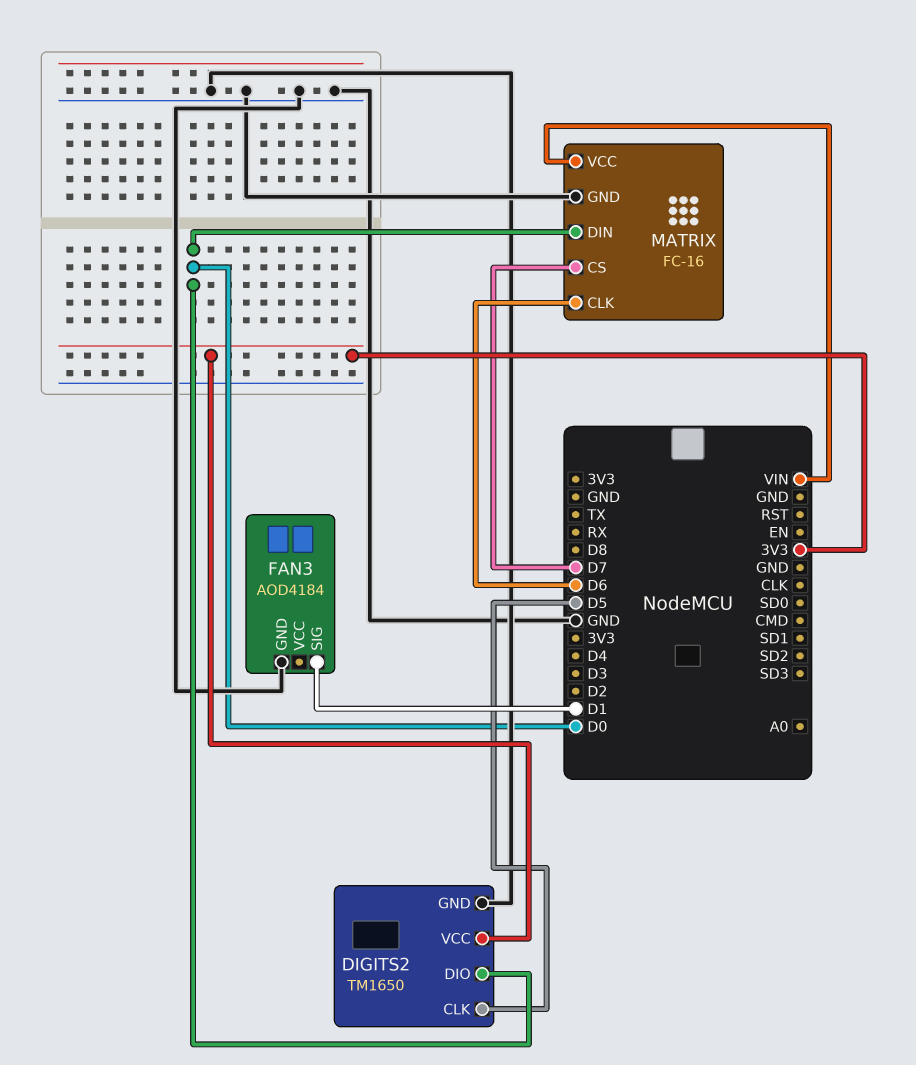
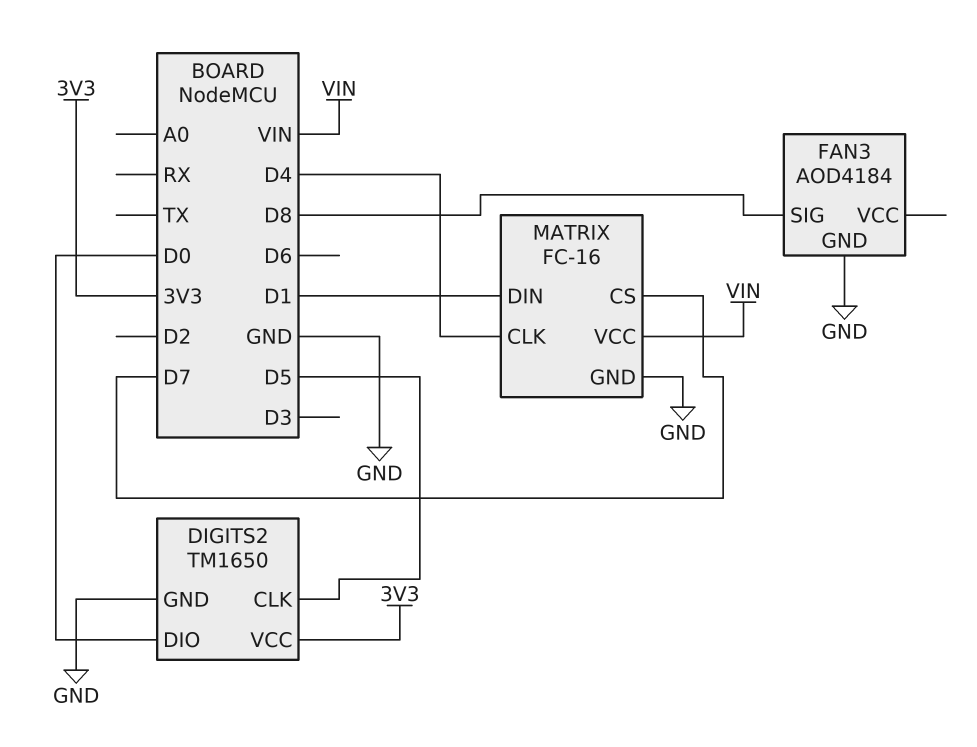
FAN3 pin SIG: D1 -> D8
MATRIX pin CLK: D6 -> D4
MATRIX pin DIN: D0 -> D1

